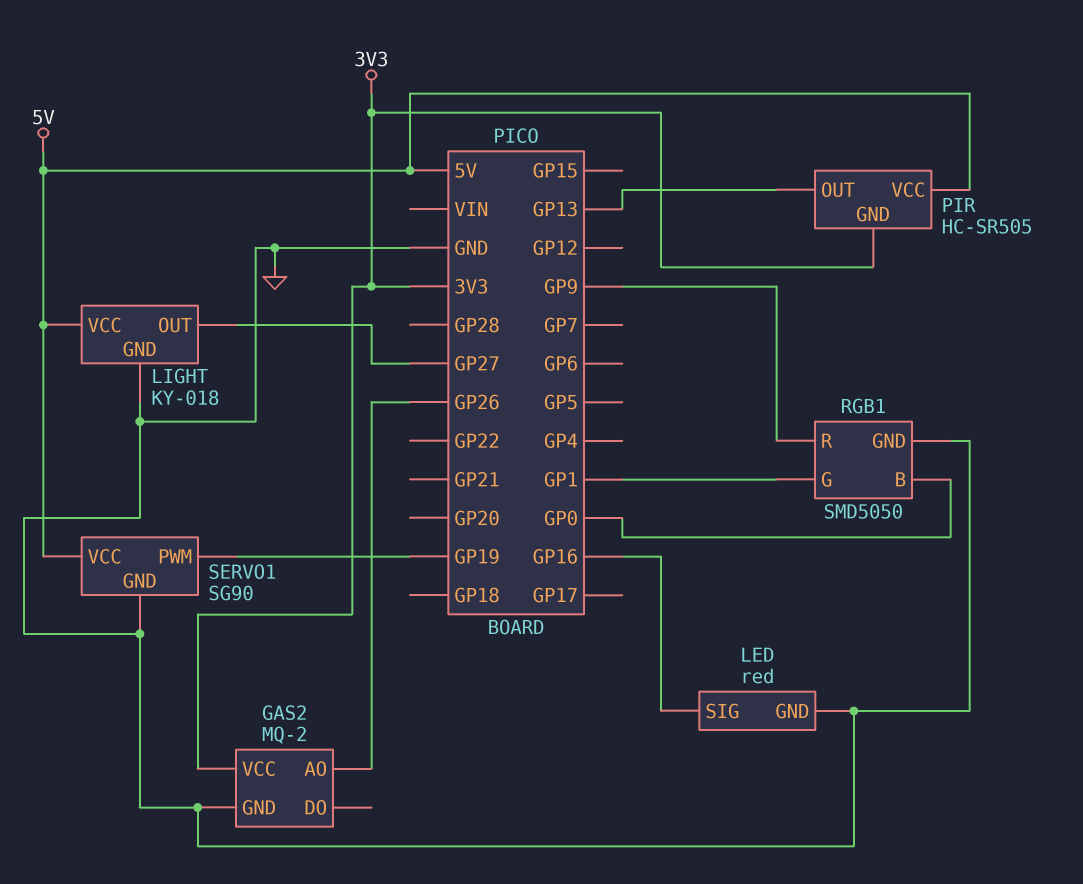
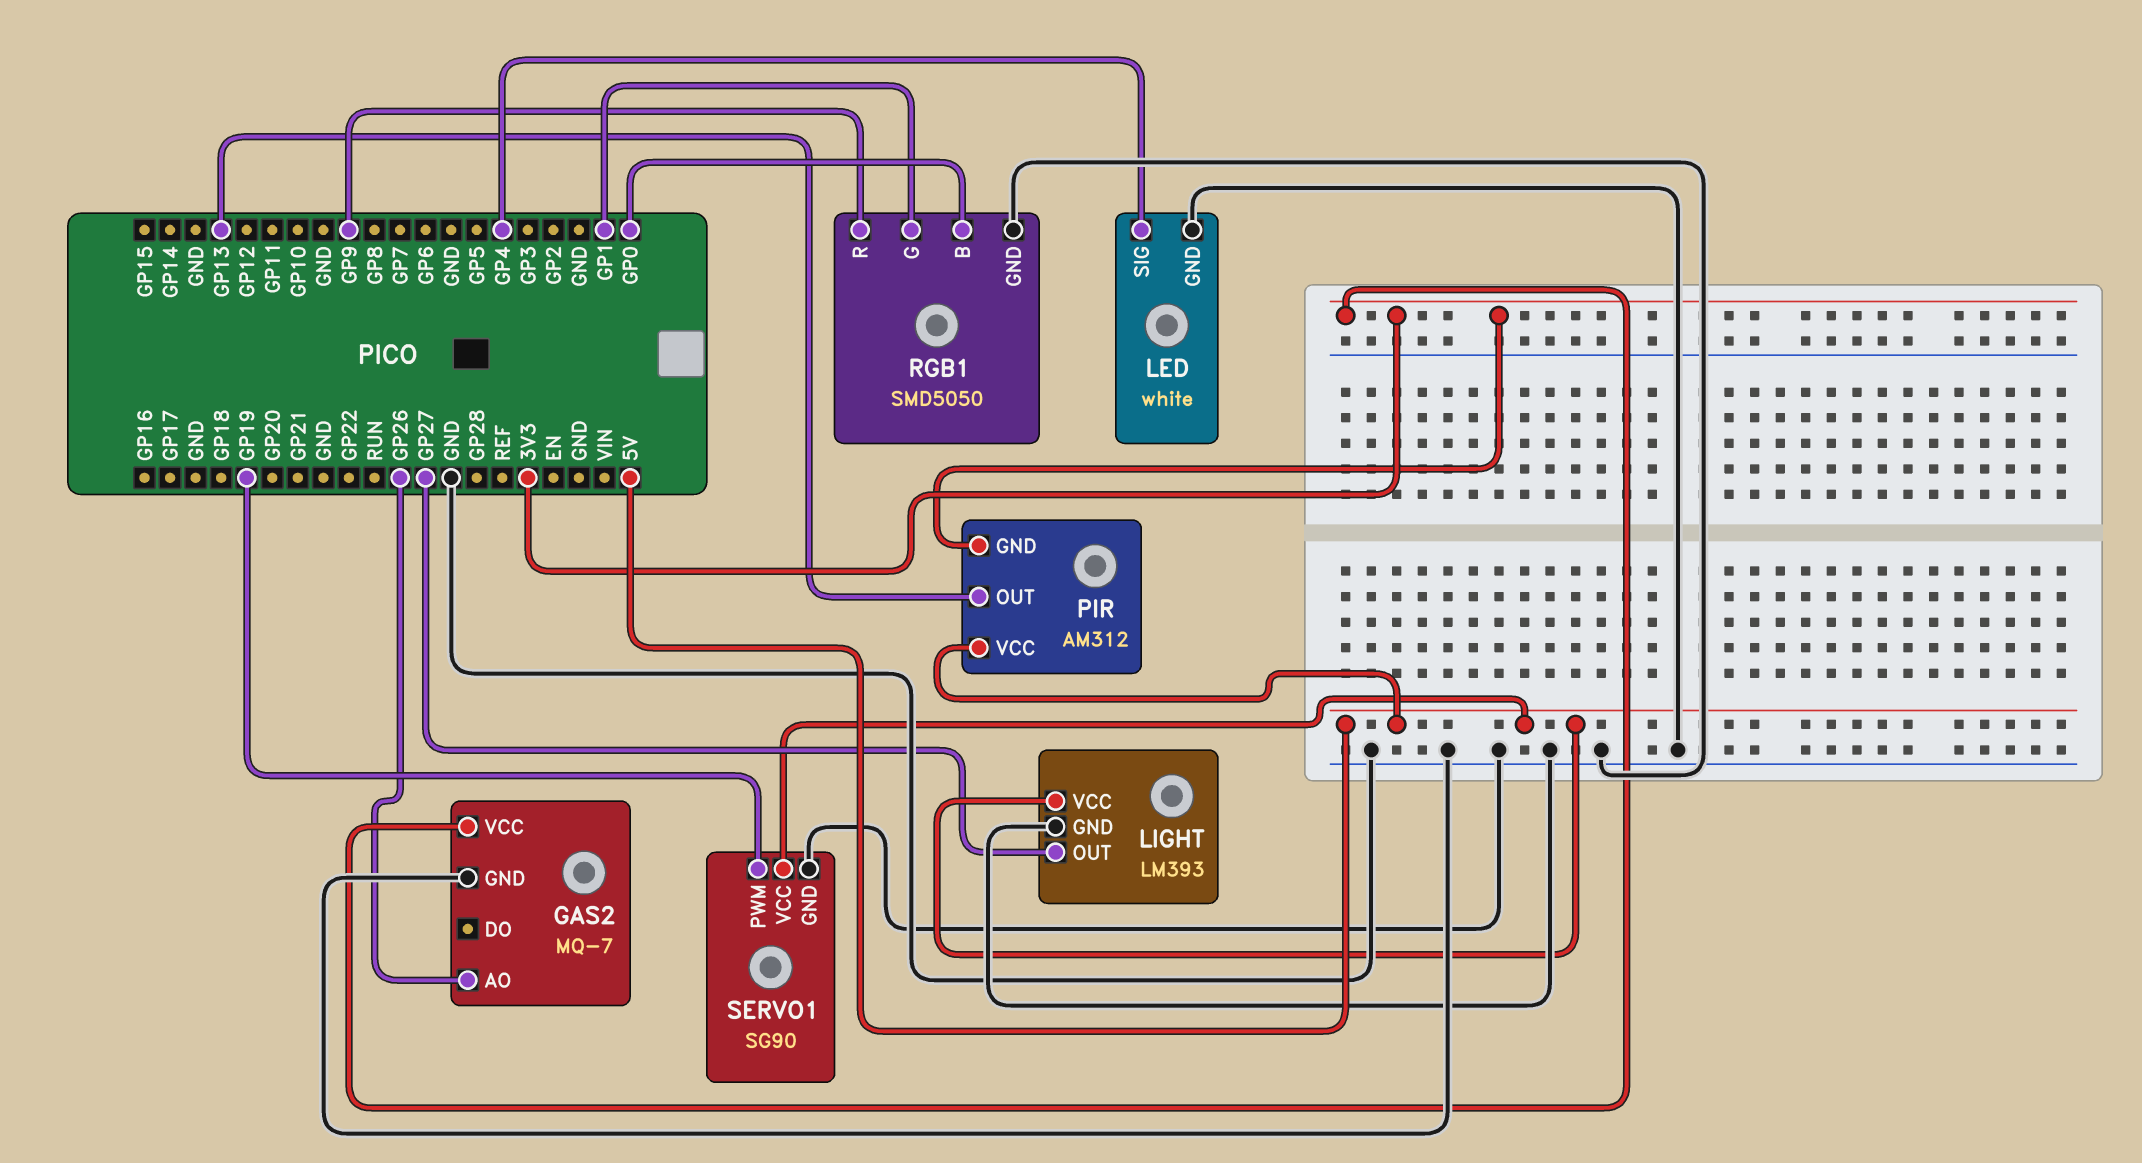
GAS2: MQ-2 -> MQ-7
LED: red -> white
LED pin SIG: GP16 -> GP4
LIGHT: KY-018 -> LM393
PIR: HC-SR505 -> AM312

